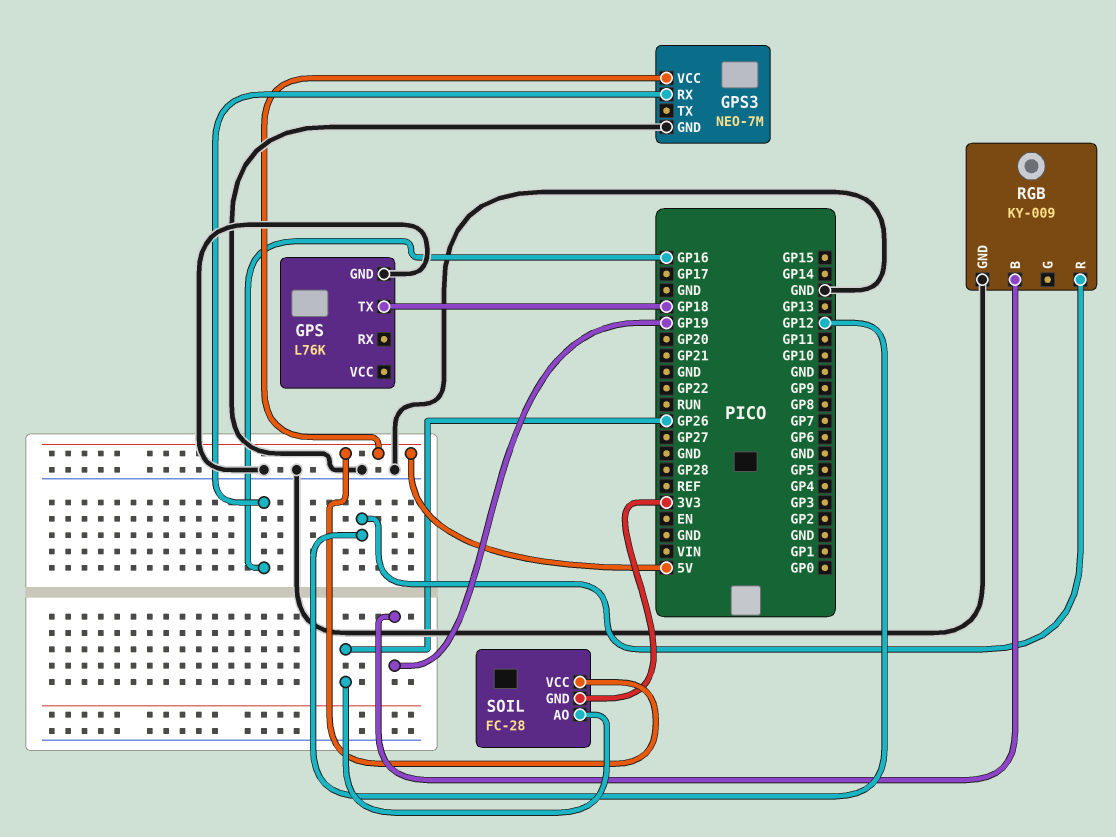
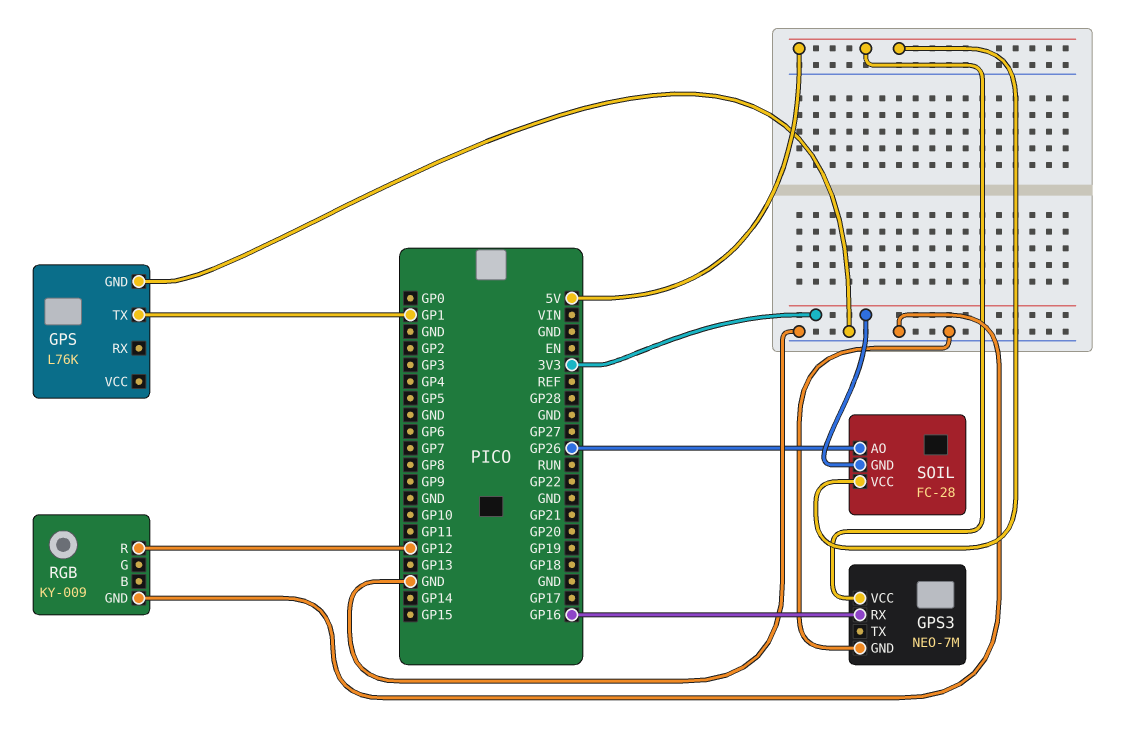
GPS pin TX: GP18 -> GP1
RGB pin B: GP19 -> none

